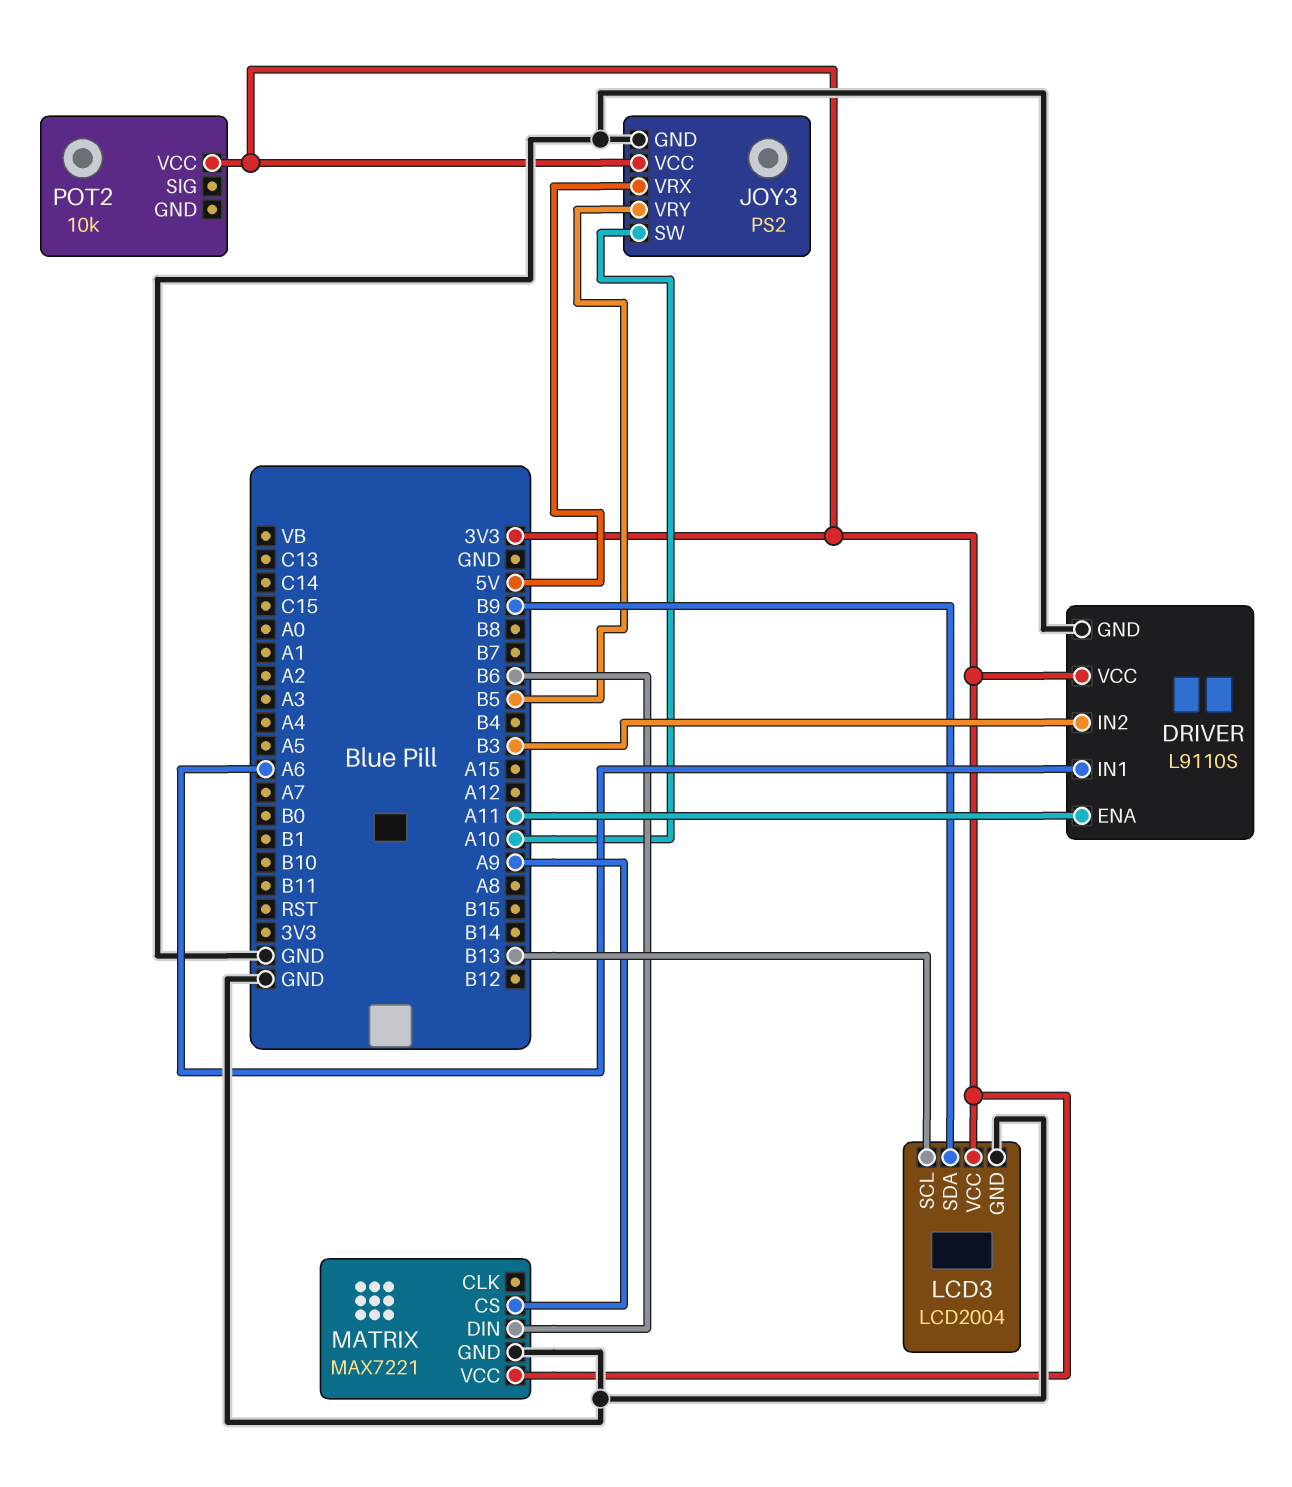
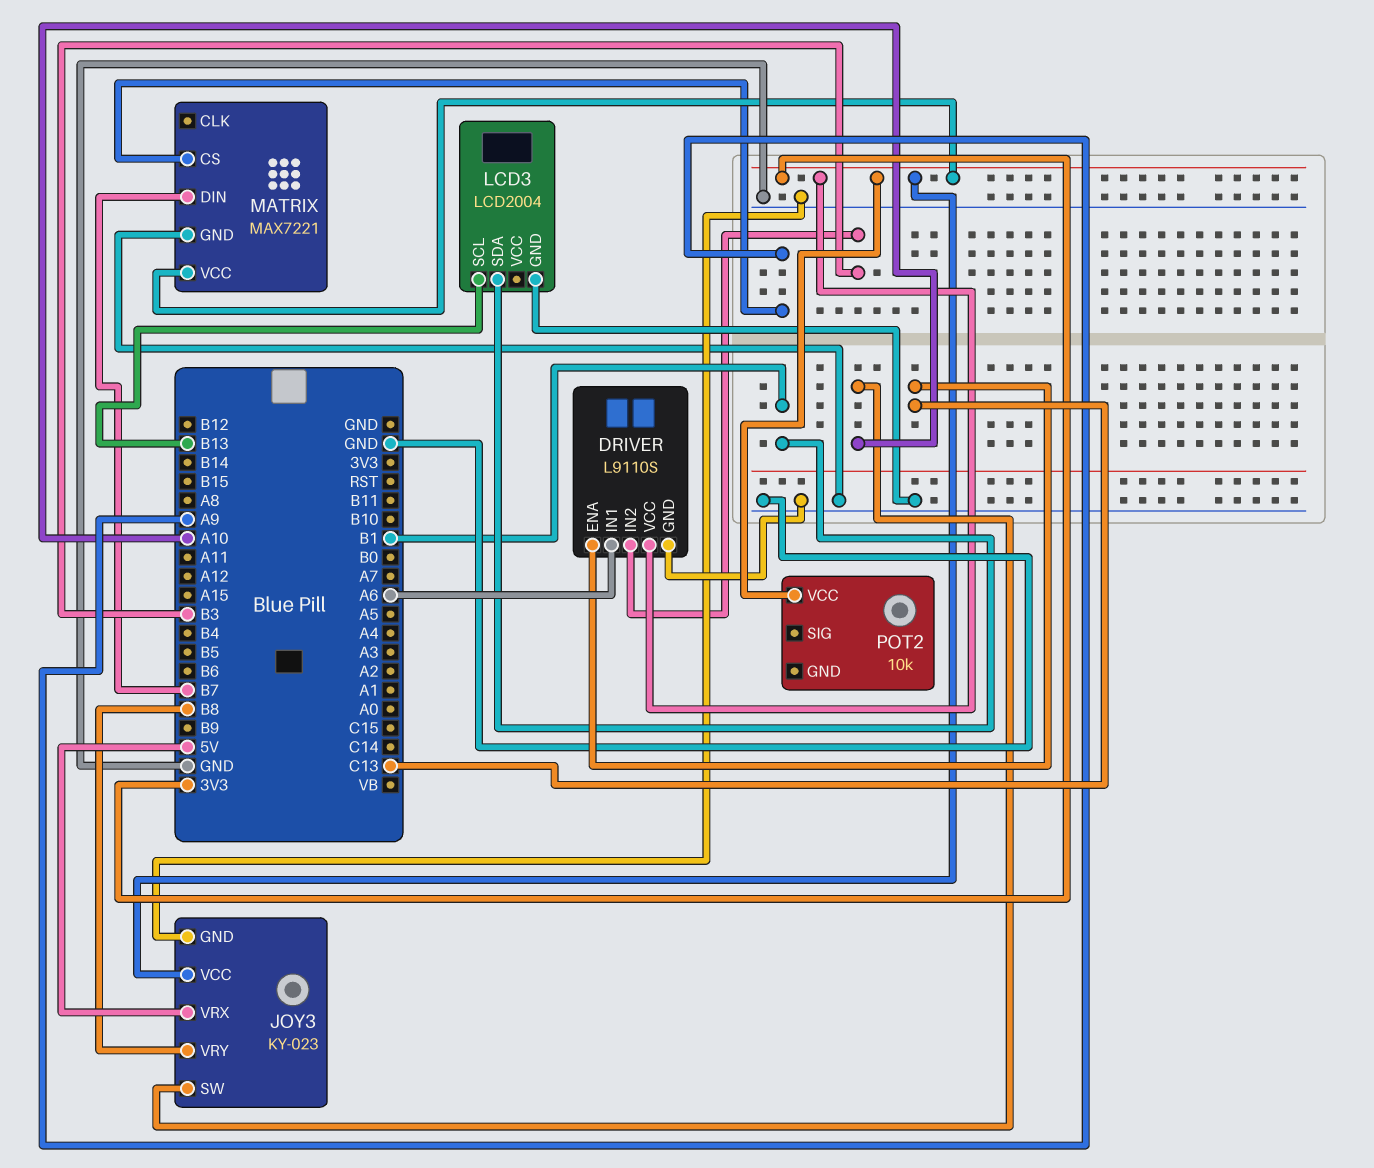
DRIVER pin ENA: A11 -> C13
JOY3: PS2 -> KY-023
JOY3 pin VRY: B5 -> B8
LCD3 pin SDA: B9 -> B1
LCD3 pin VCC: 3V3 -> none
MATRIX pin DIN: B6 -> B7

